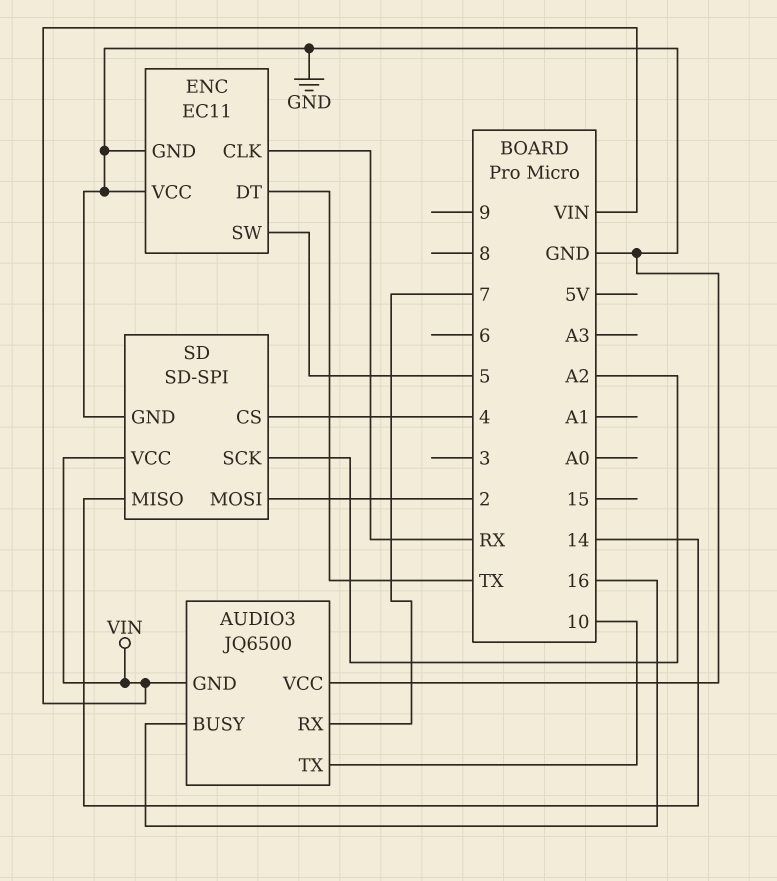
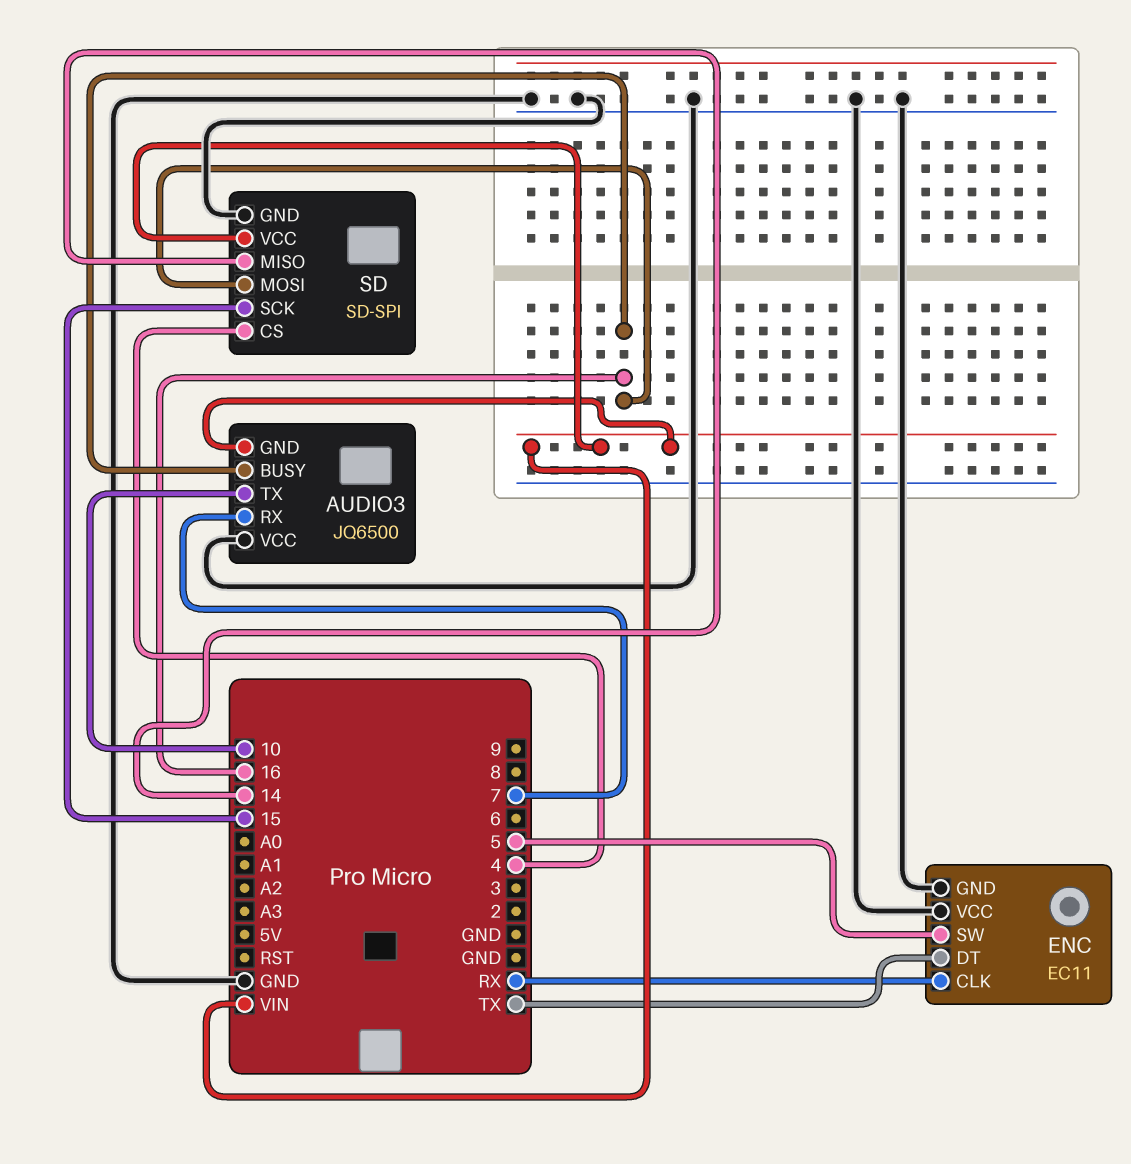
SD pin MOSI: 2 -> 16
SD pin SCK: A2 -> 15

